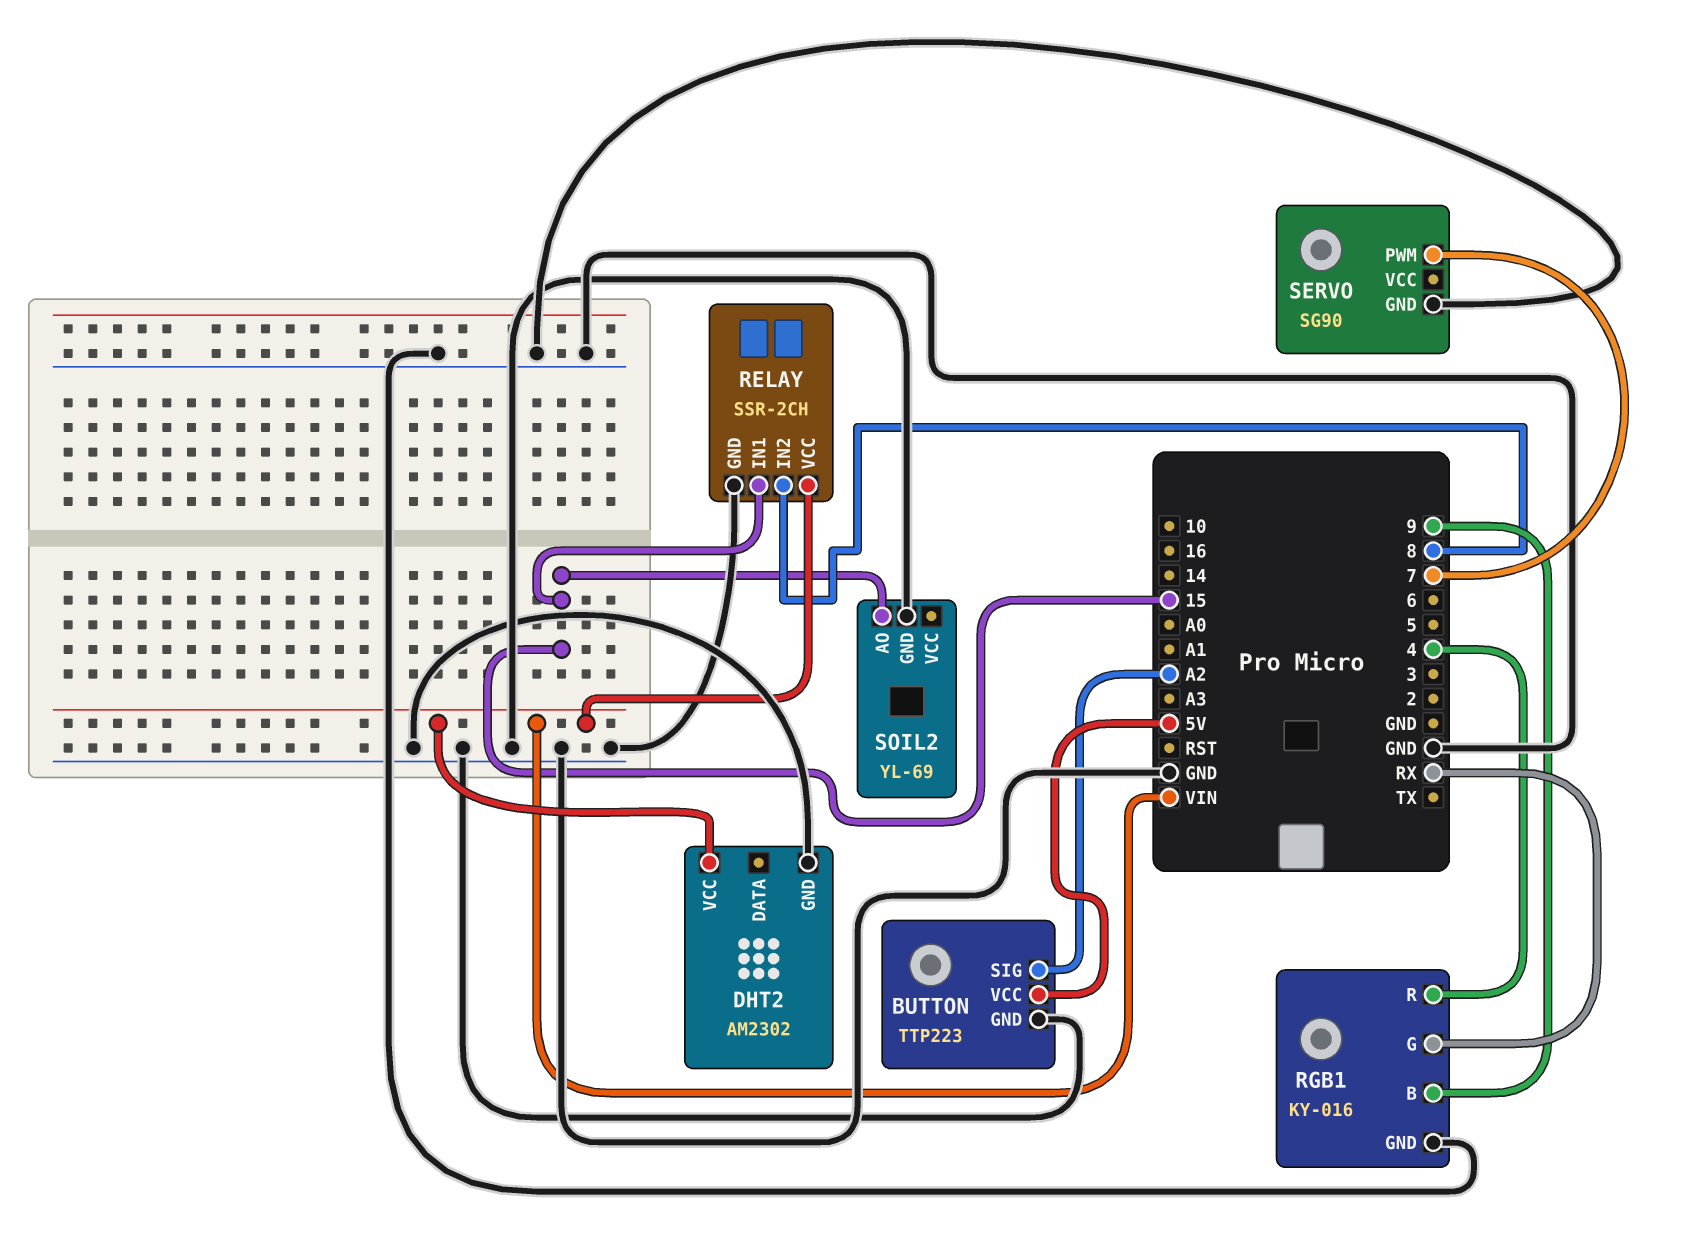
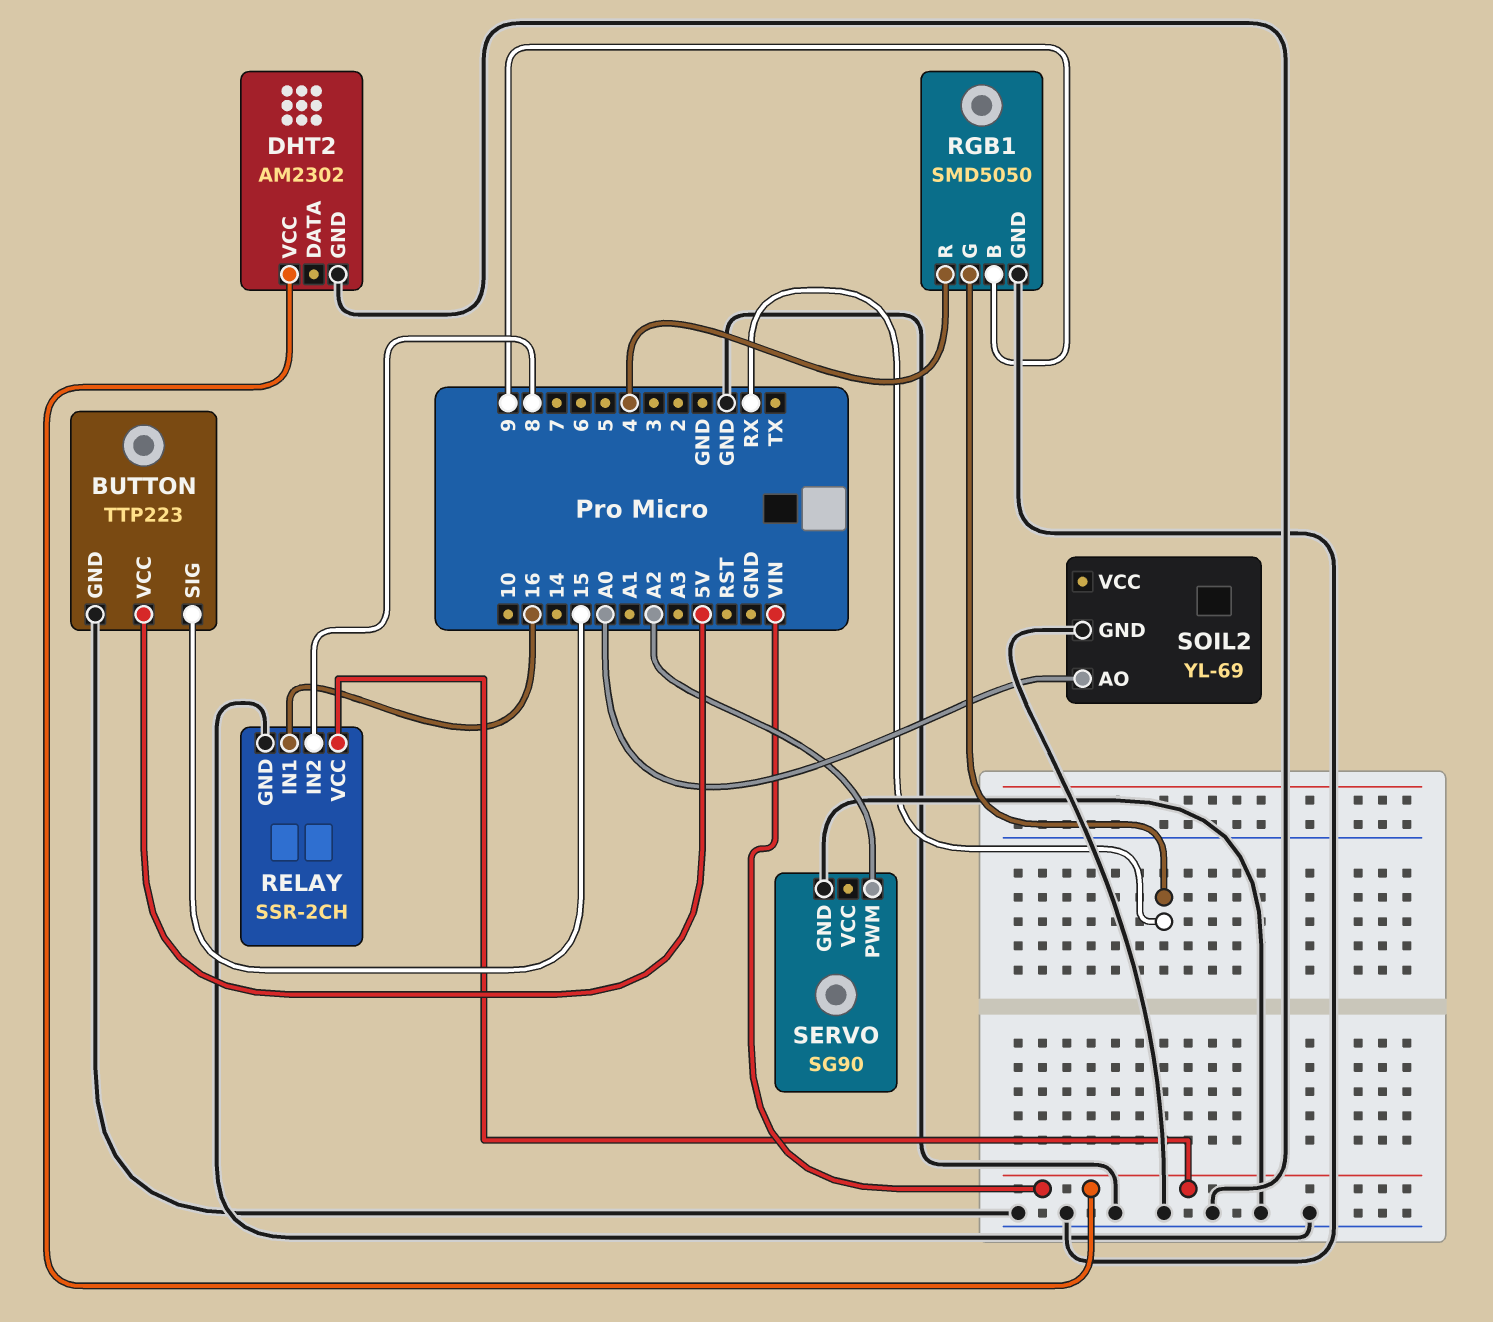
BUTTON pin SIG: A2 -> 15
RELAY pin IN1: 15 -> 16
RGB1: KY-016 -> SMD5050
SERVO pin PWM: 7 -> A2
SOIL2 pin AO: 15 -> A0

